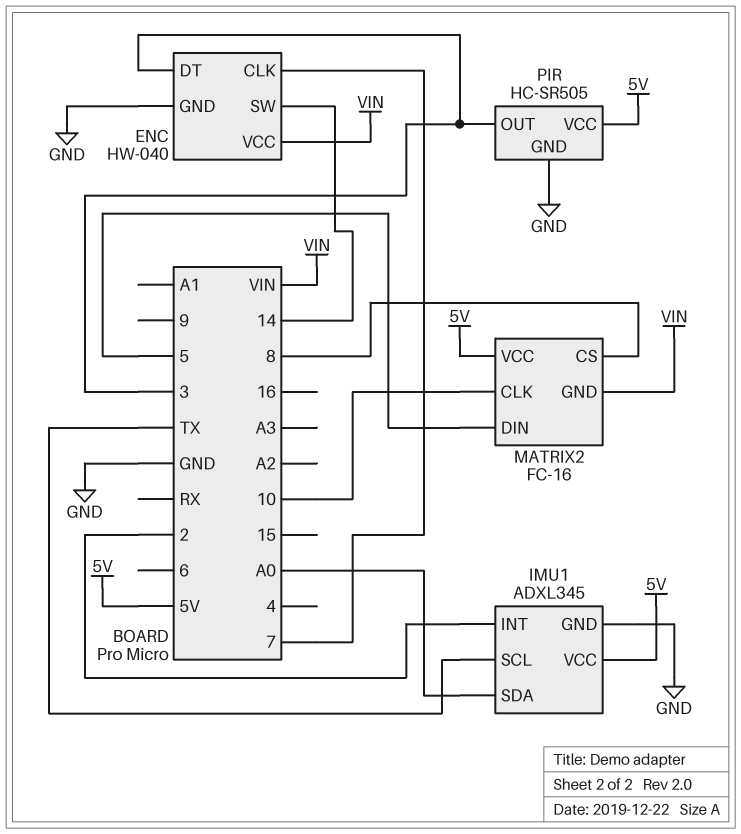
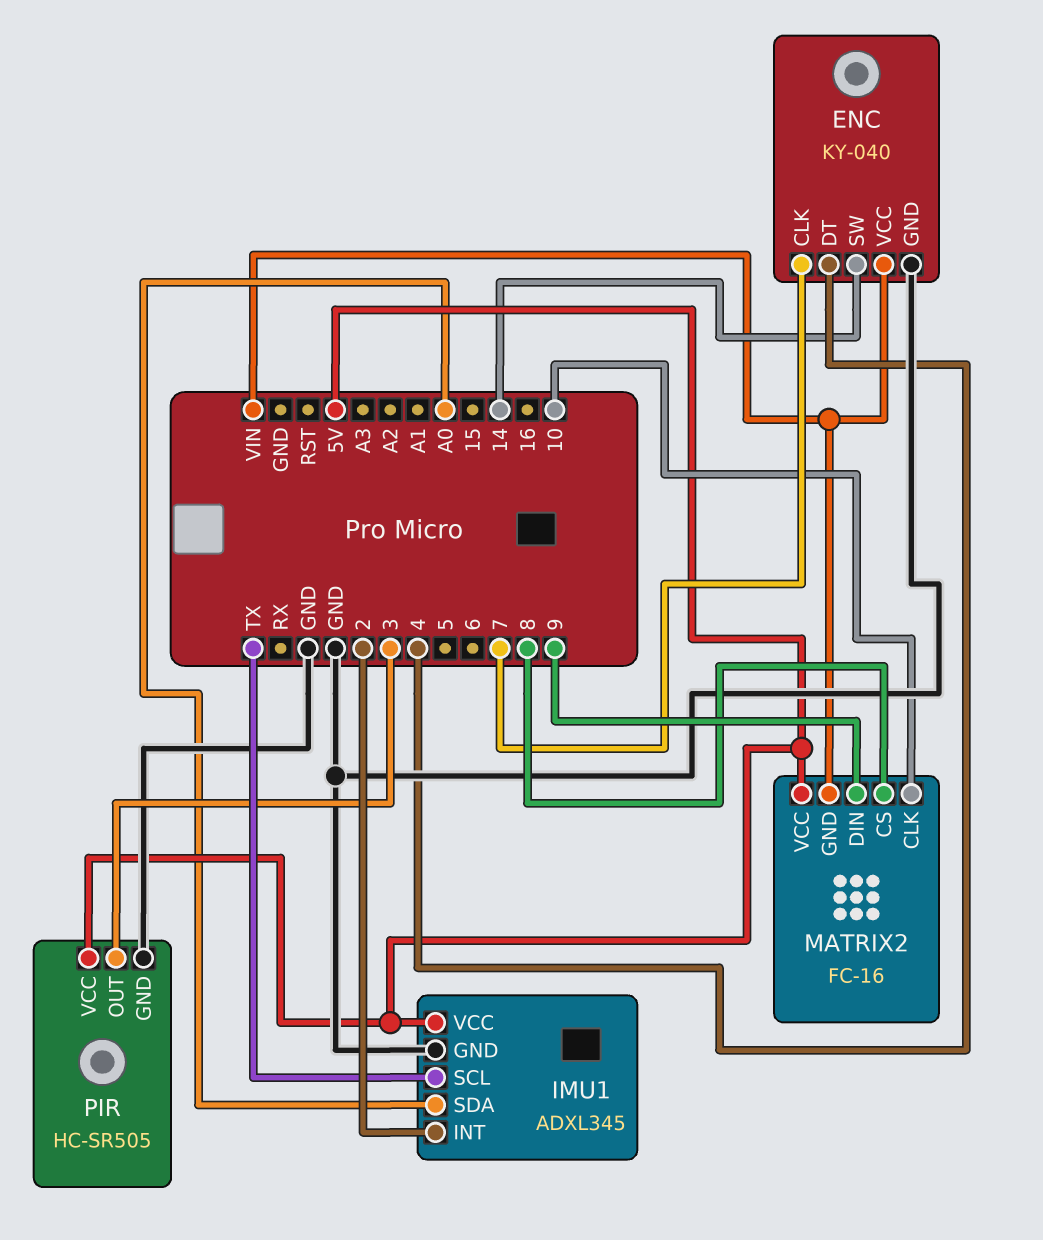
ENC: HW-040 -> KY-040
ENC pin DT: 3 -> 4
MATRIX2 pin DIN: 5 -> 9

